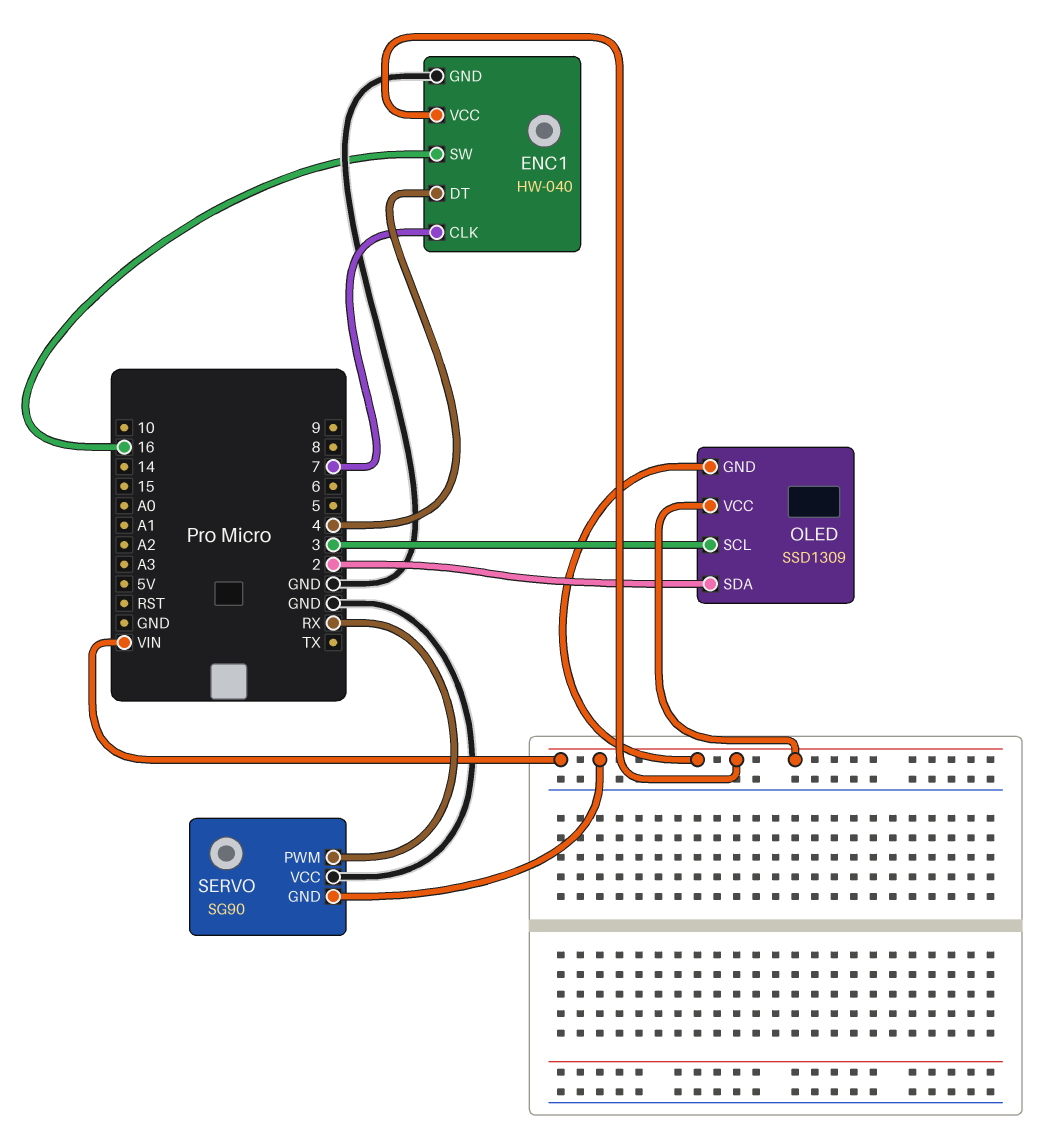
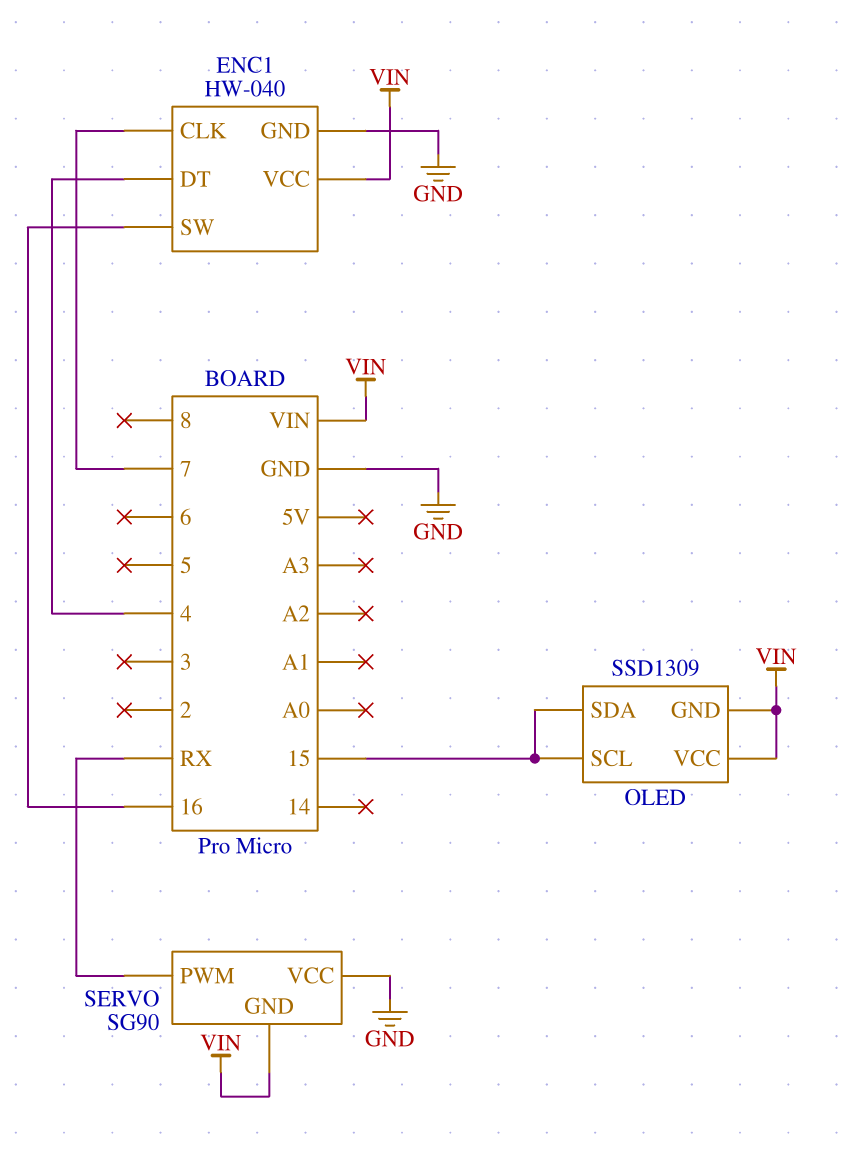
OLED pin SCL: 3 -> 15
OLED pin SDA: 2 -> 15

